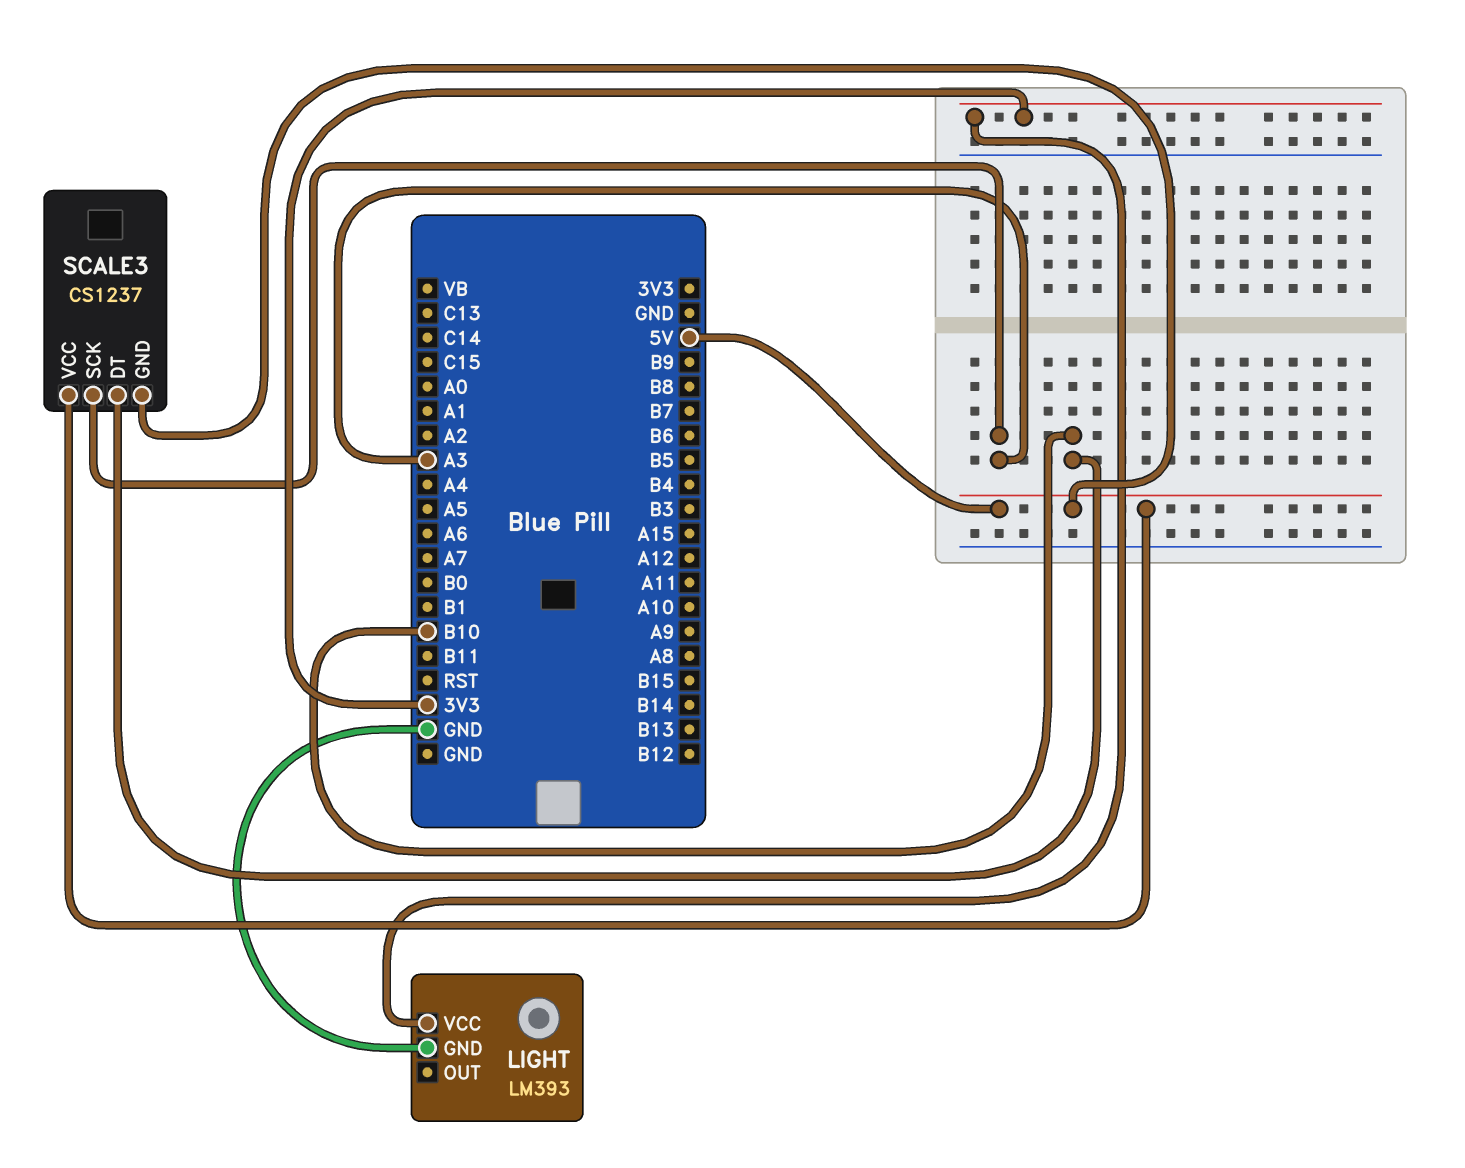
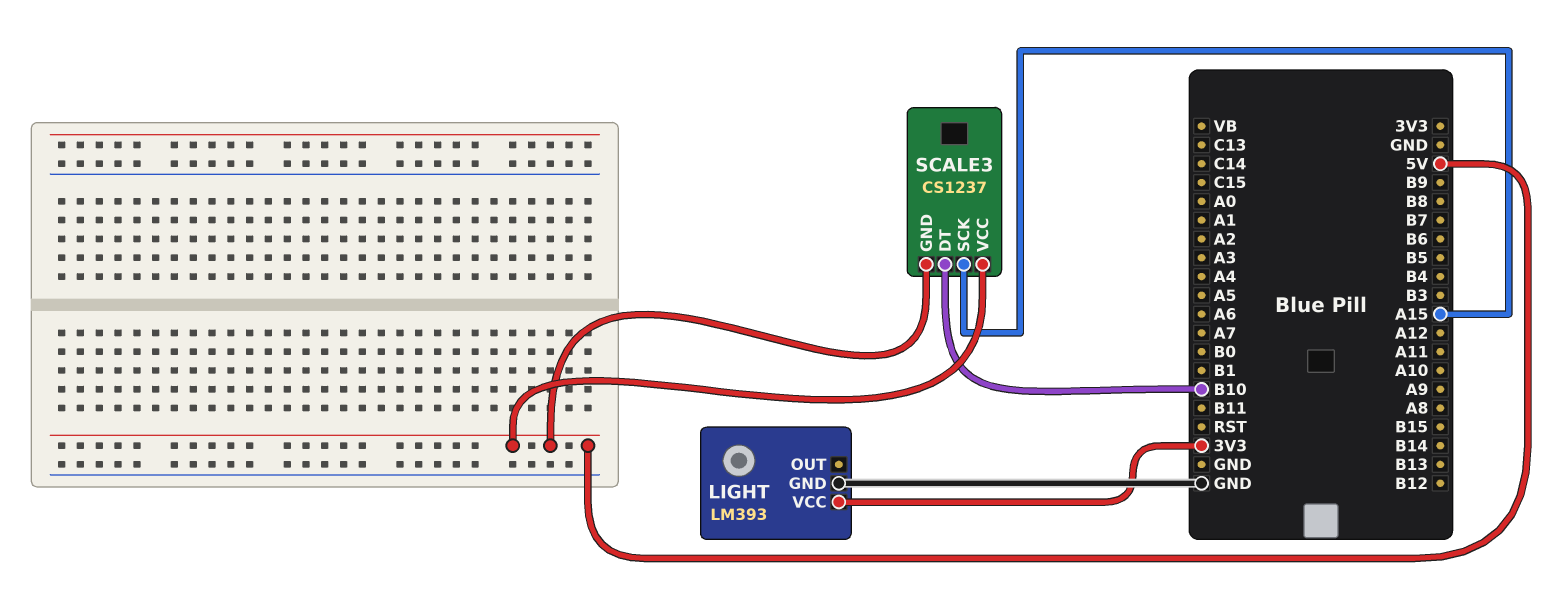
SCALE3 pin SCK: A3 -> A15

